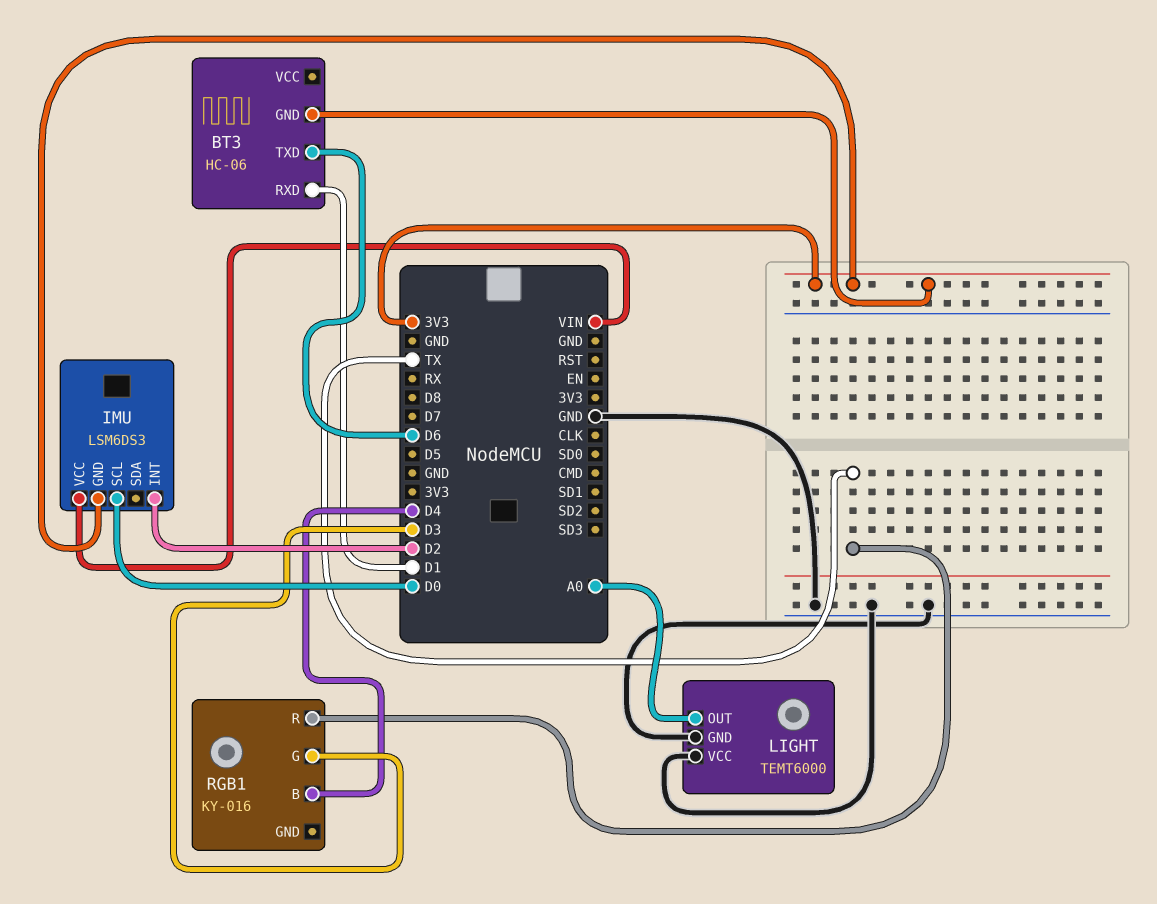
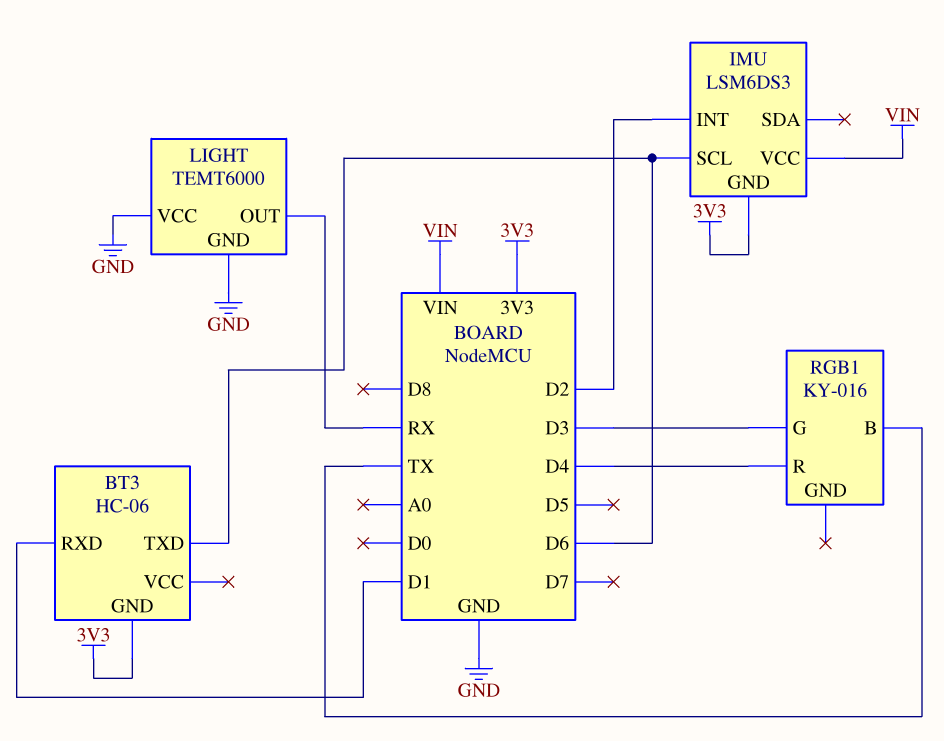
IMU pin SCL: D0 -> D6
LIGHT pin OUT: A0 -> RX
RGB1 pin B: D4 -> TX
RGB1 pin R: TX -> D4

